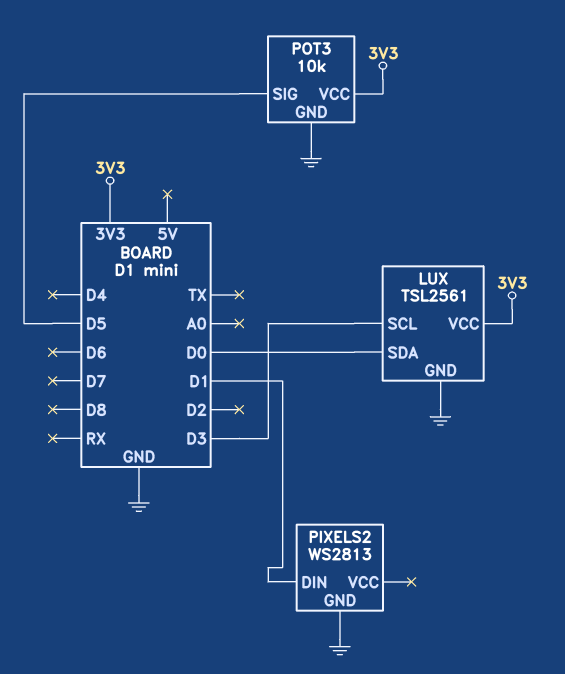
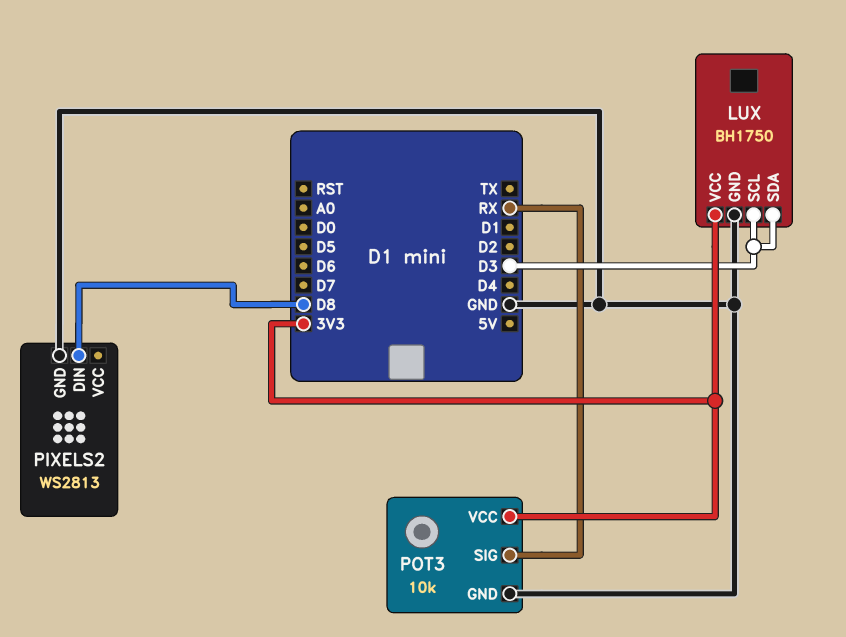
LUX: TSL2561 -> BH1750
LUX pin SDA: D0 -> D3
PIXELS2 pin DIN: D1 -> D8
POT3 pin SIG: D5 -> RX

